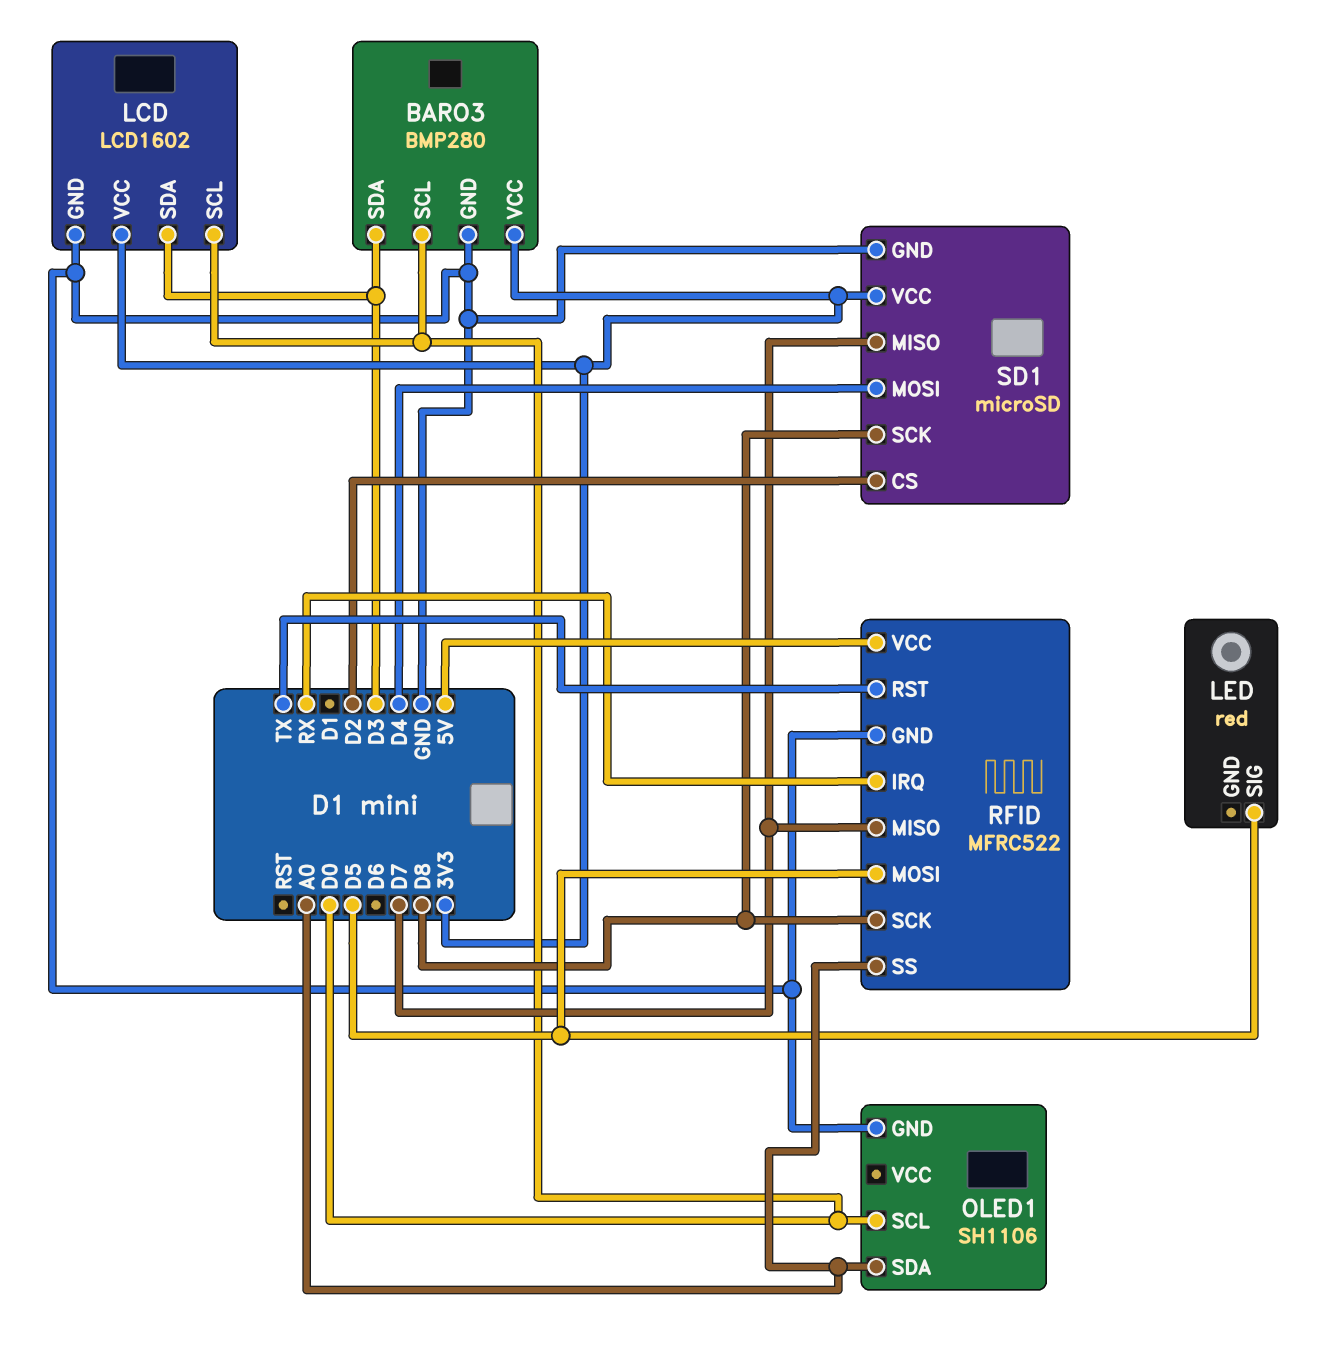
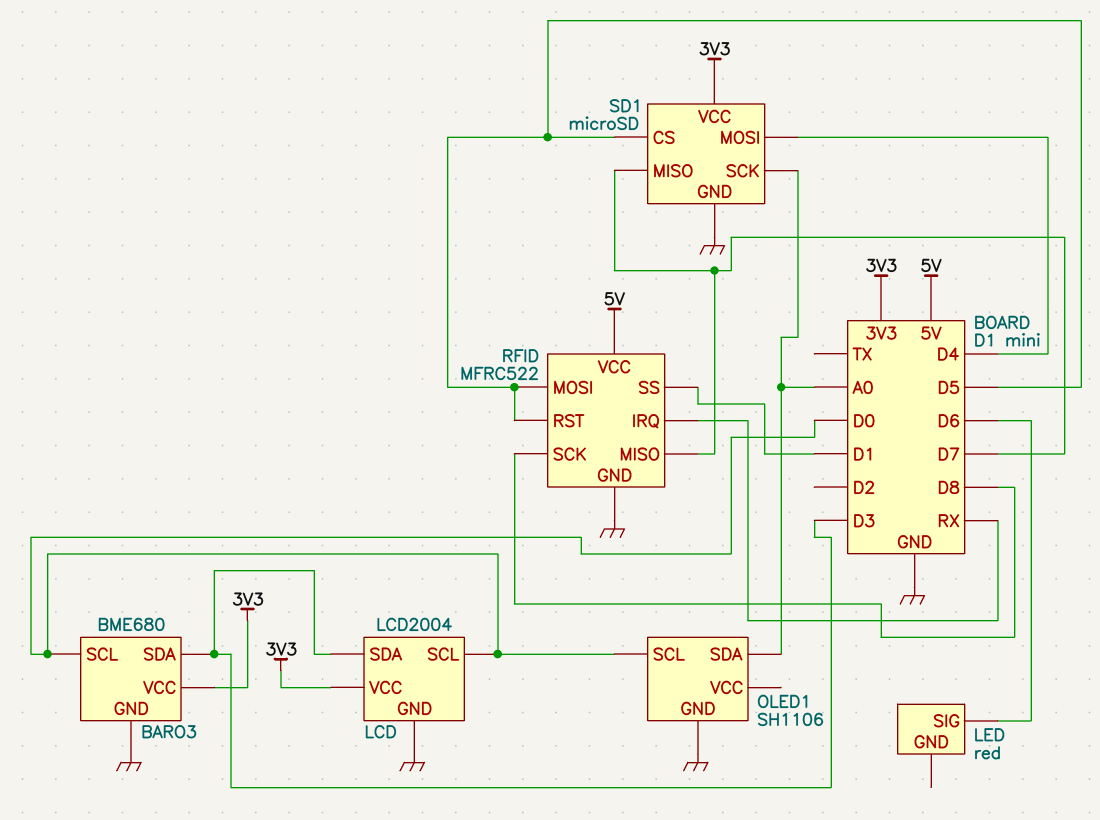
BARO3: BMP280 -> BME680
LCD: LCD1602 -> LCD2004
LED pin SIG: D5 -> D6
RFID pin RST: TX -> D5
RFID pin SS: A0 -> D1
SD1 pin CS: D2 -> D5
SD1 pin SCK: D8 -> A0

